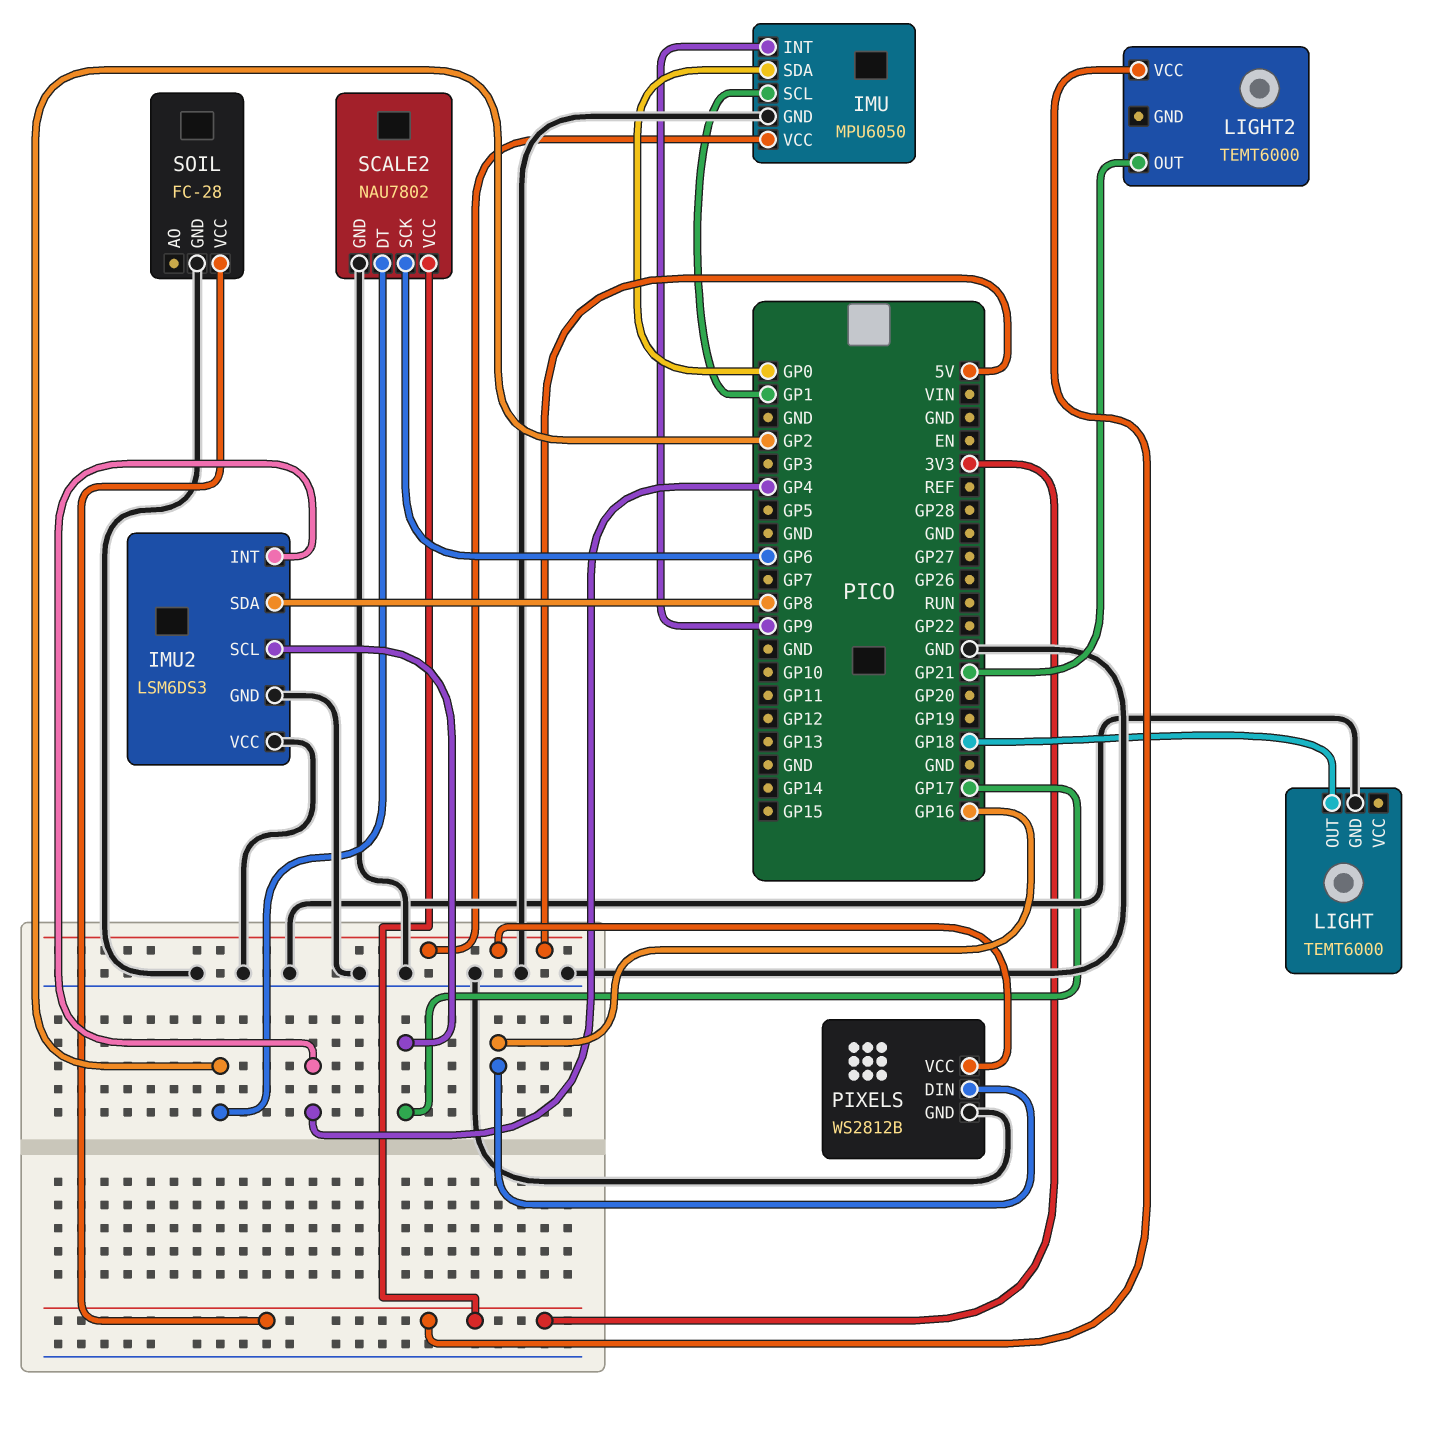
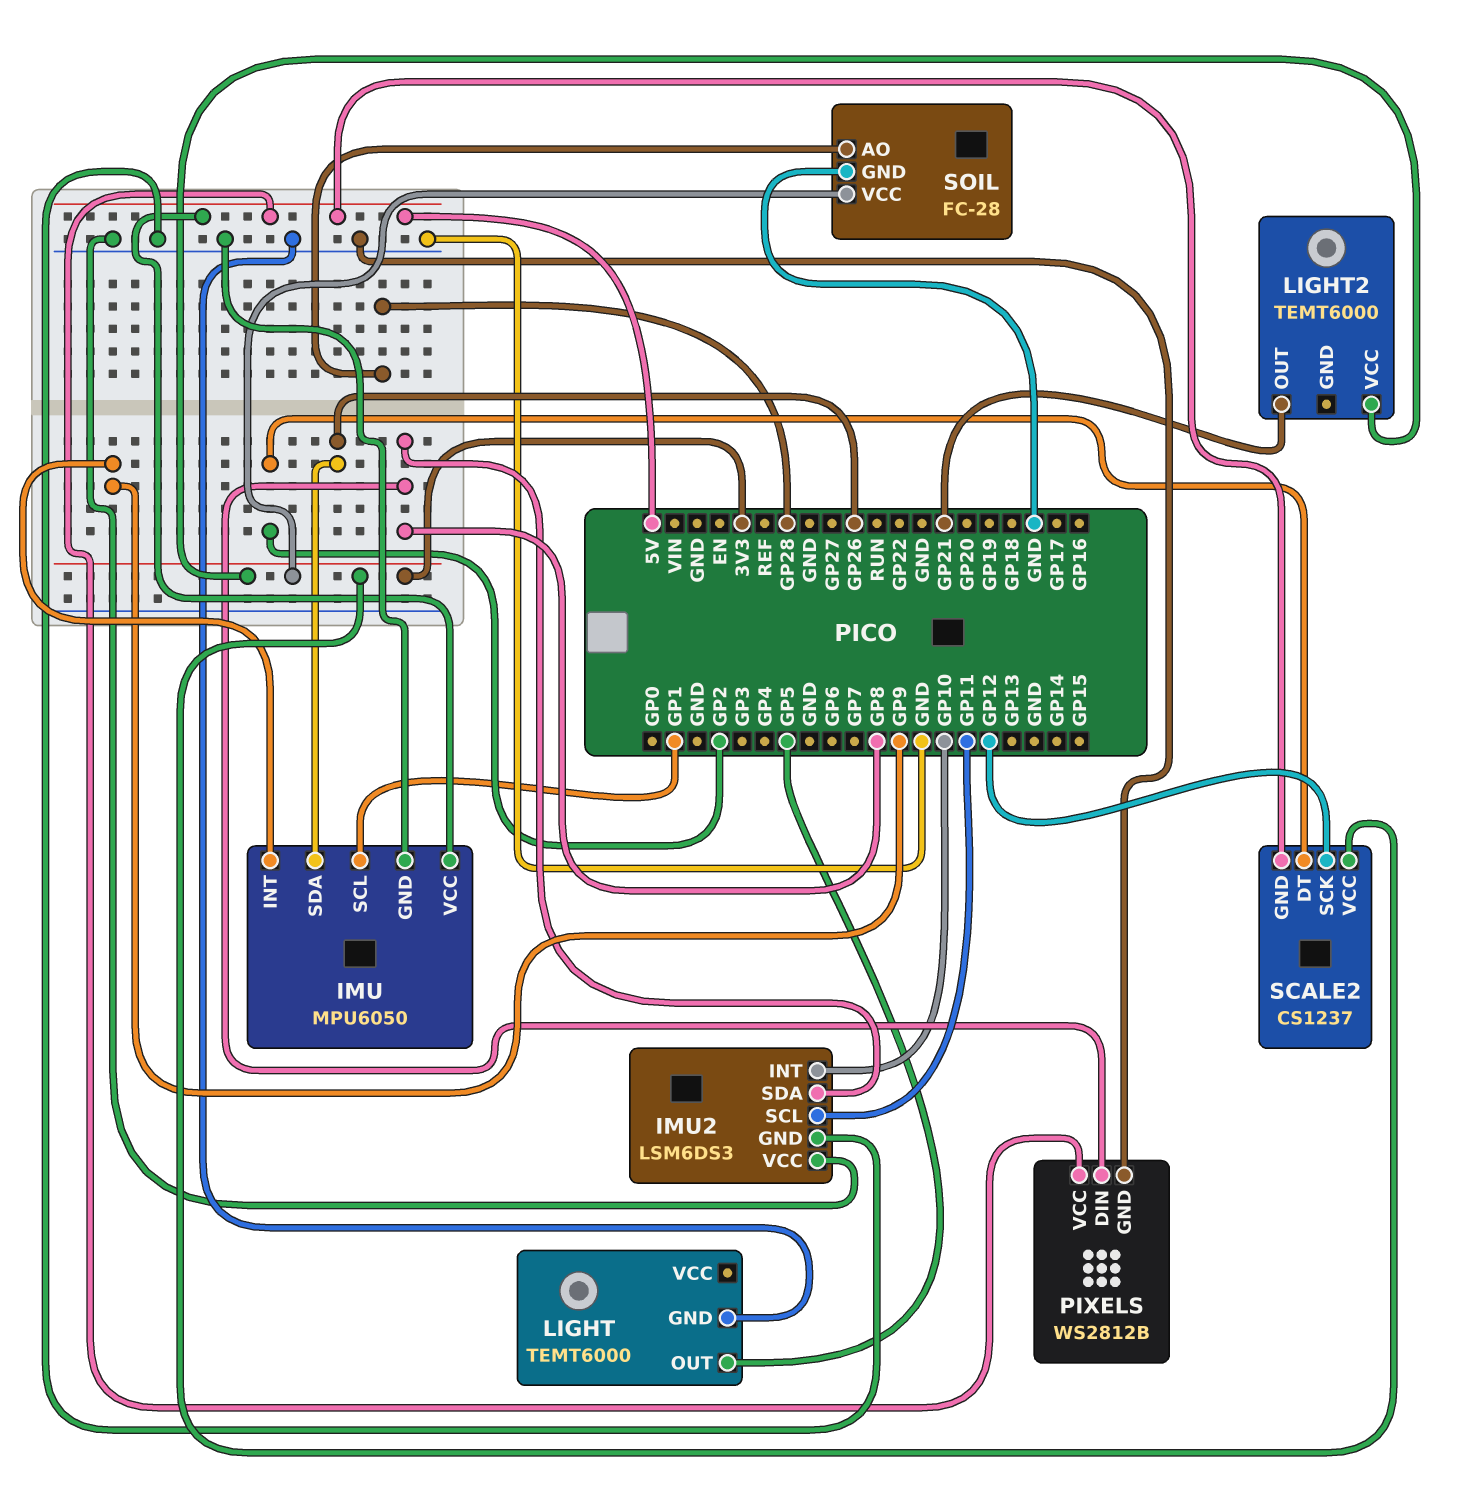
IMU pin SDA: GP0 -> GP26
IMU2 pin INT: GP4 -> GP10
IMU2 pin SCL: GP17 -> GP11
LIGHT pin OUT: GP18 -> GP5
PIXELS pin DIN: GP16 -> GP8
SCALE2: NAU7802 -> CS1237
SCALE2 pin GND: GND -> 5V
SCALE2 pin SCK: GP6 -> GP12
SOIL pin AO: none -> GP28

